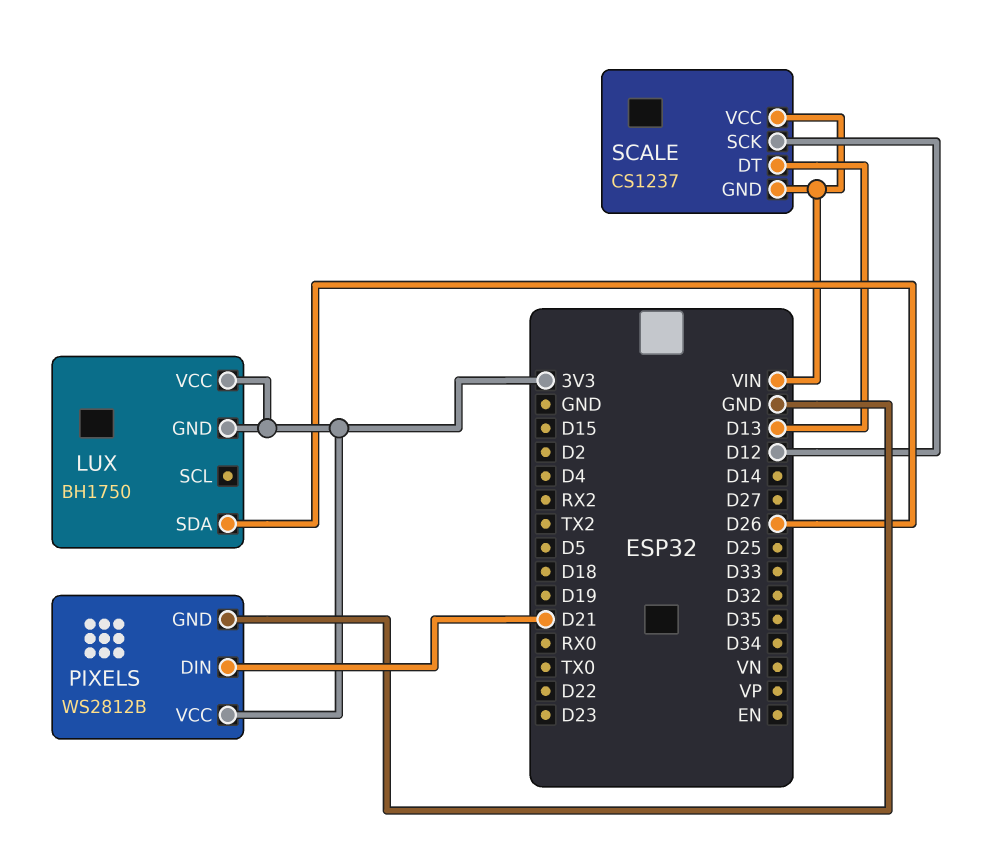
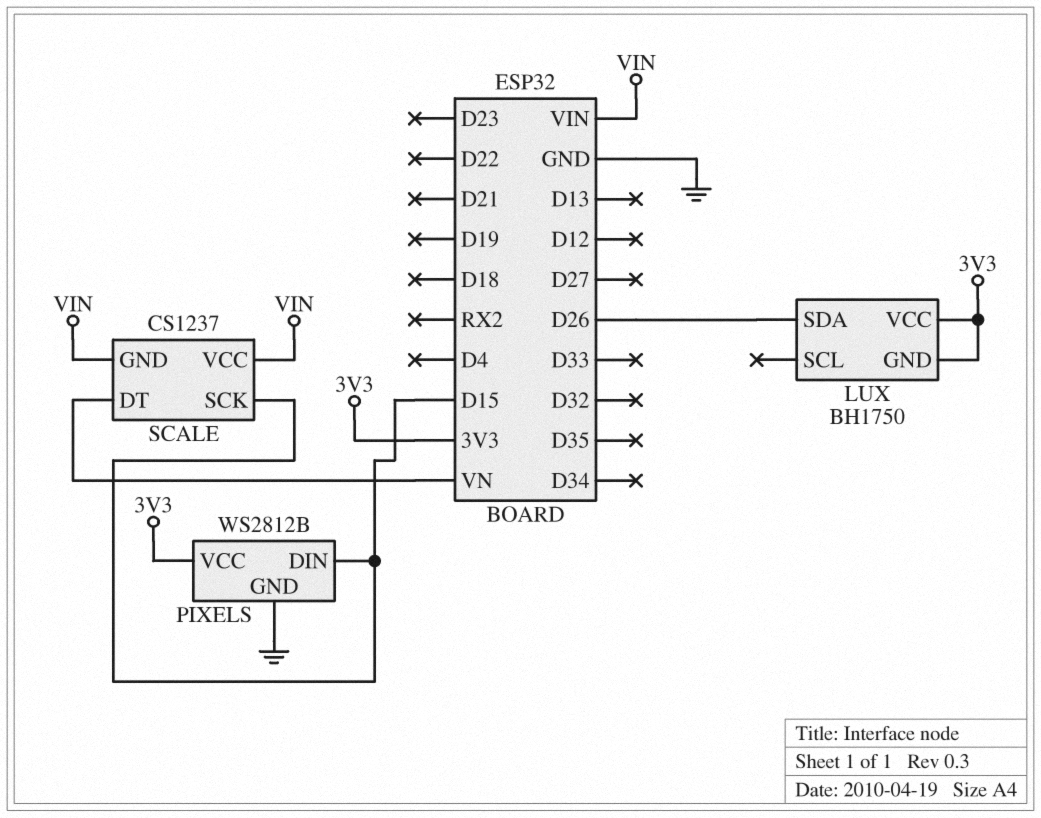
PIXELS pin DIN: D21 -> D15
SCALE pin DT: D13 -> VN
SCALE pin SCK: D12 -> D15

